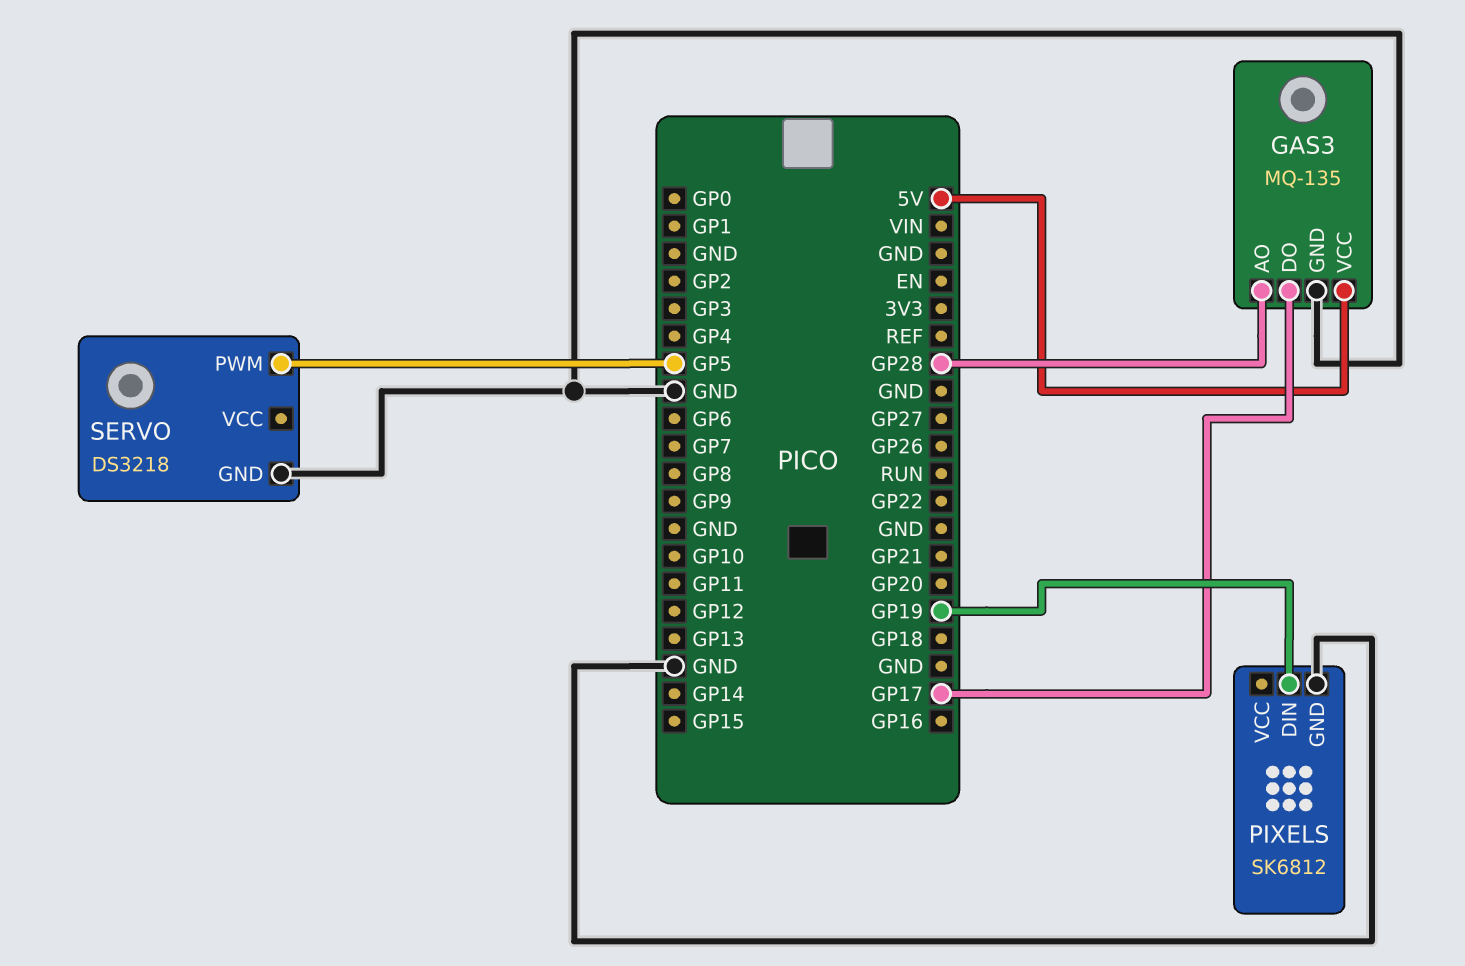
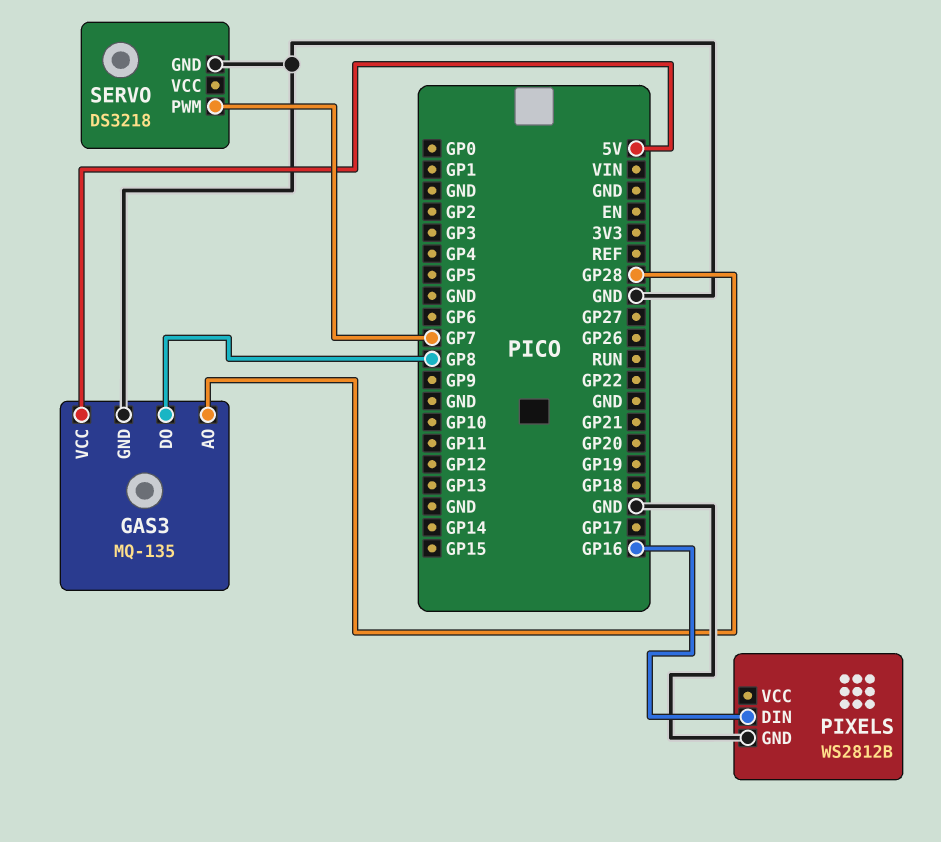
GAS3 pin DO: GP17 -> GP8
PIXELS: SK6812 -> WS2812B
PIXELS pin DIN: GP19 -> GP16
SERVO pin PWM: GP5 -> GP7

